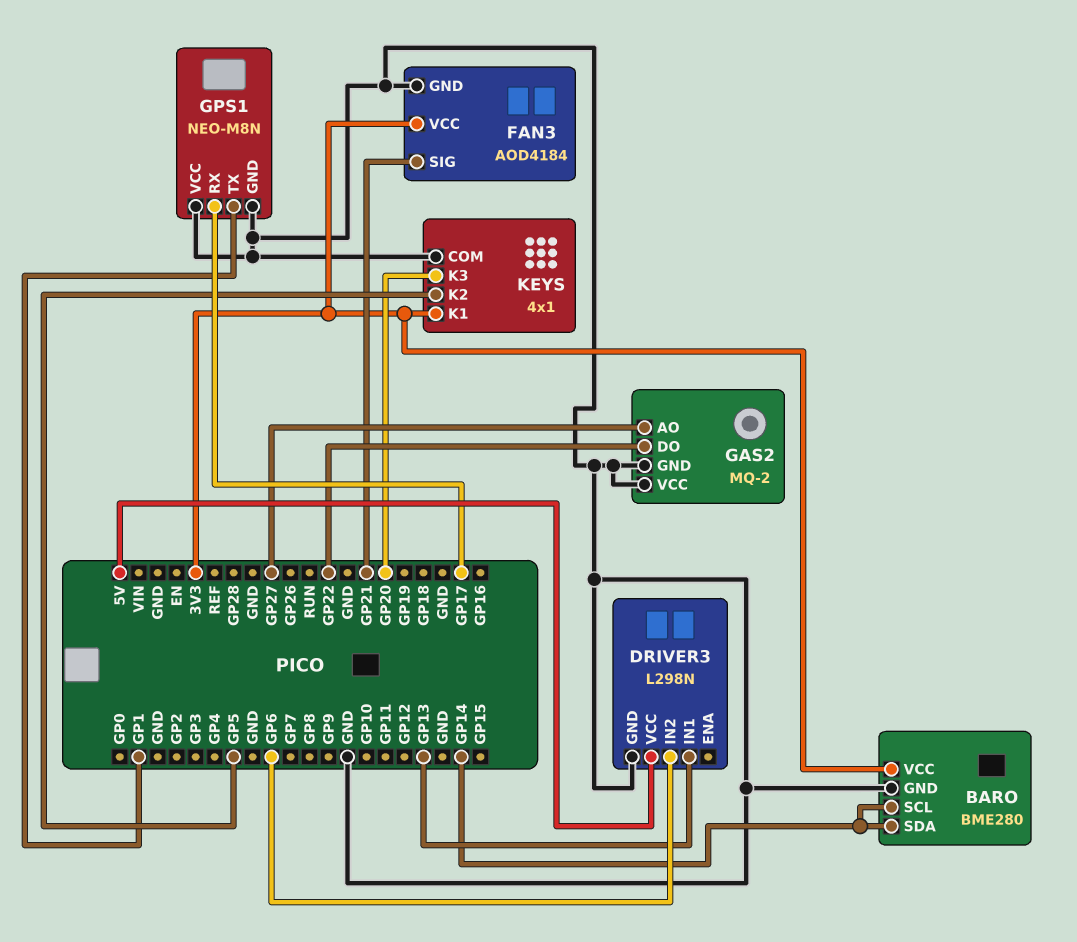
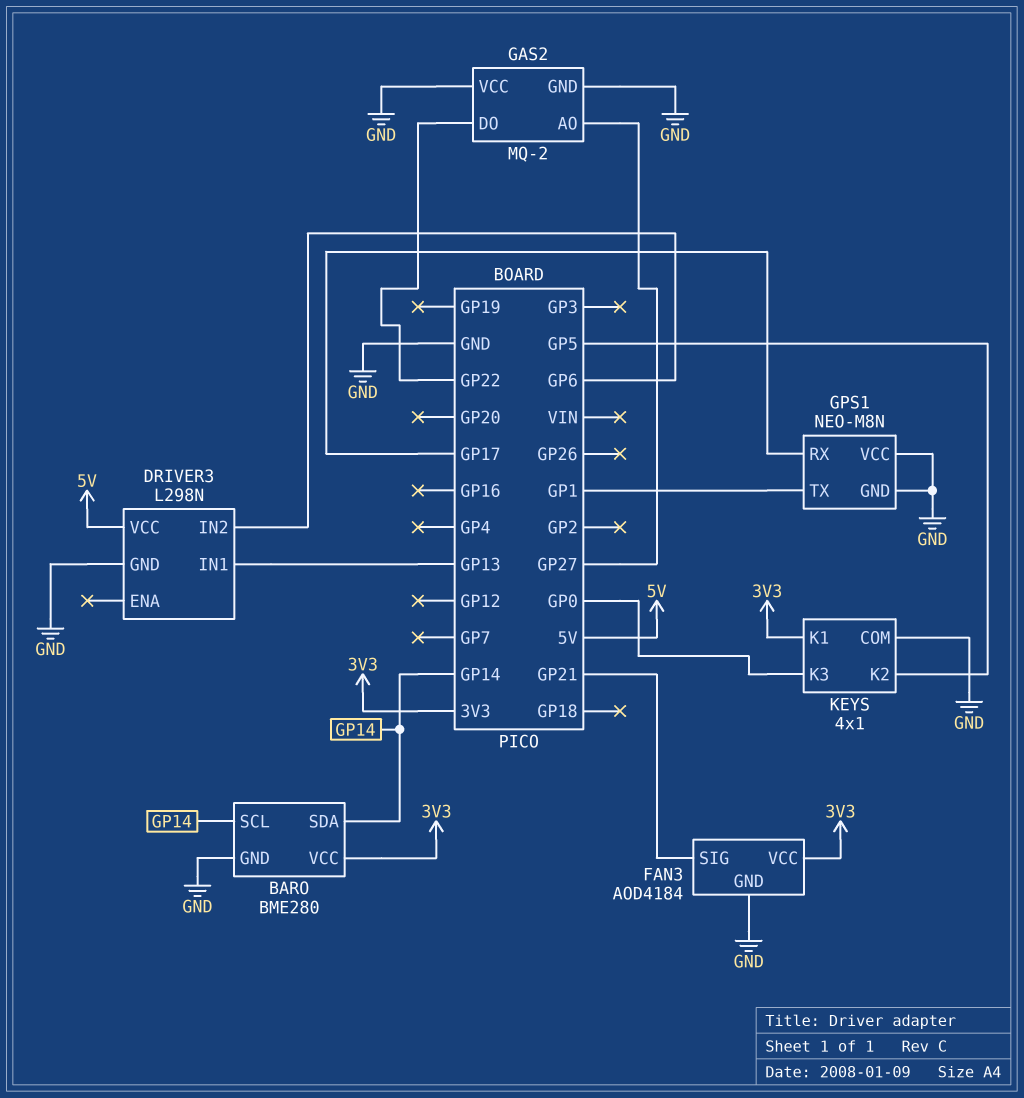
KEYS pin K3: GP20 -> GP0

